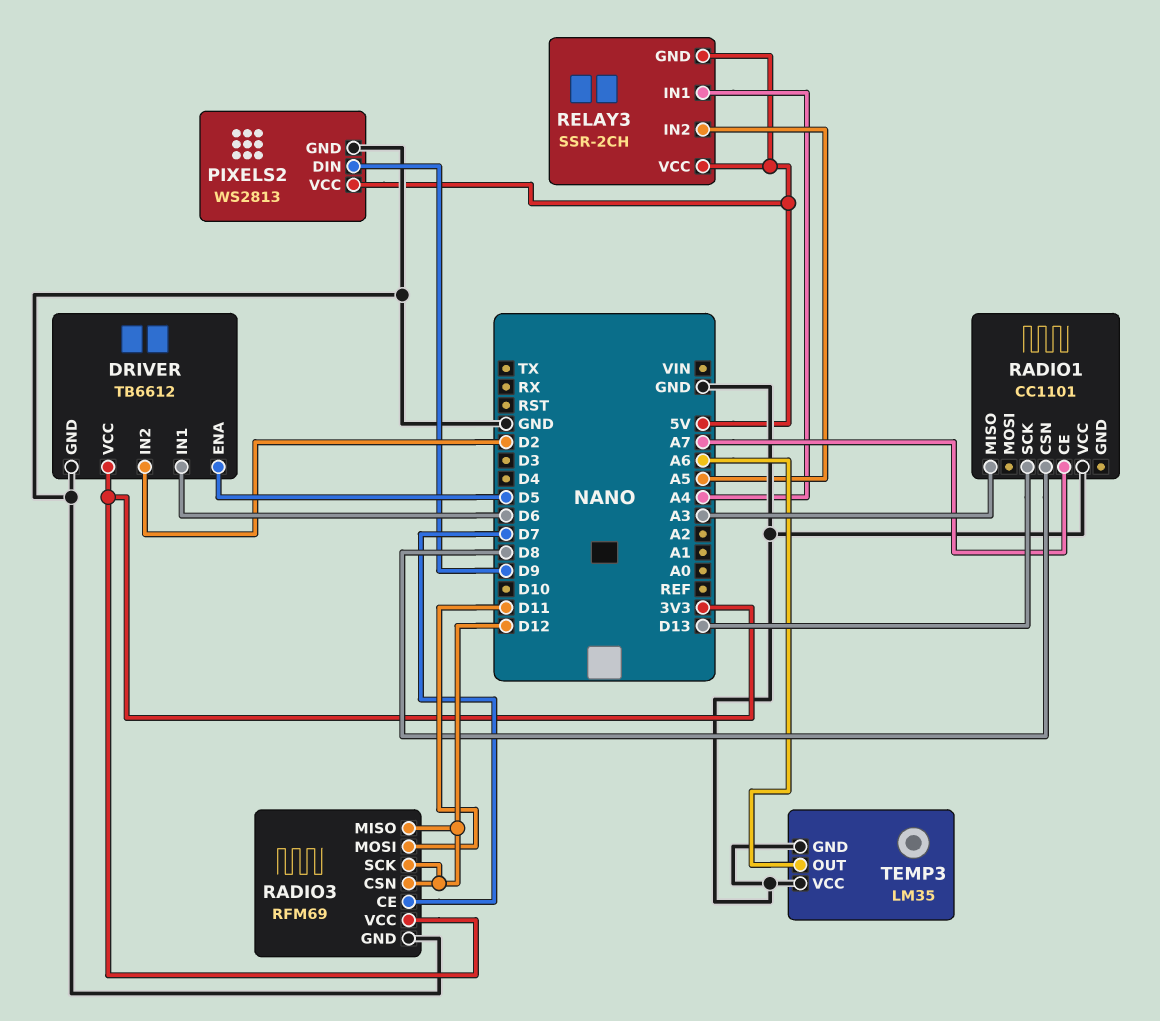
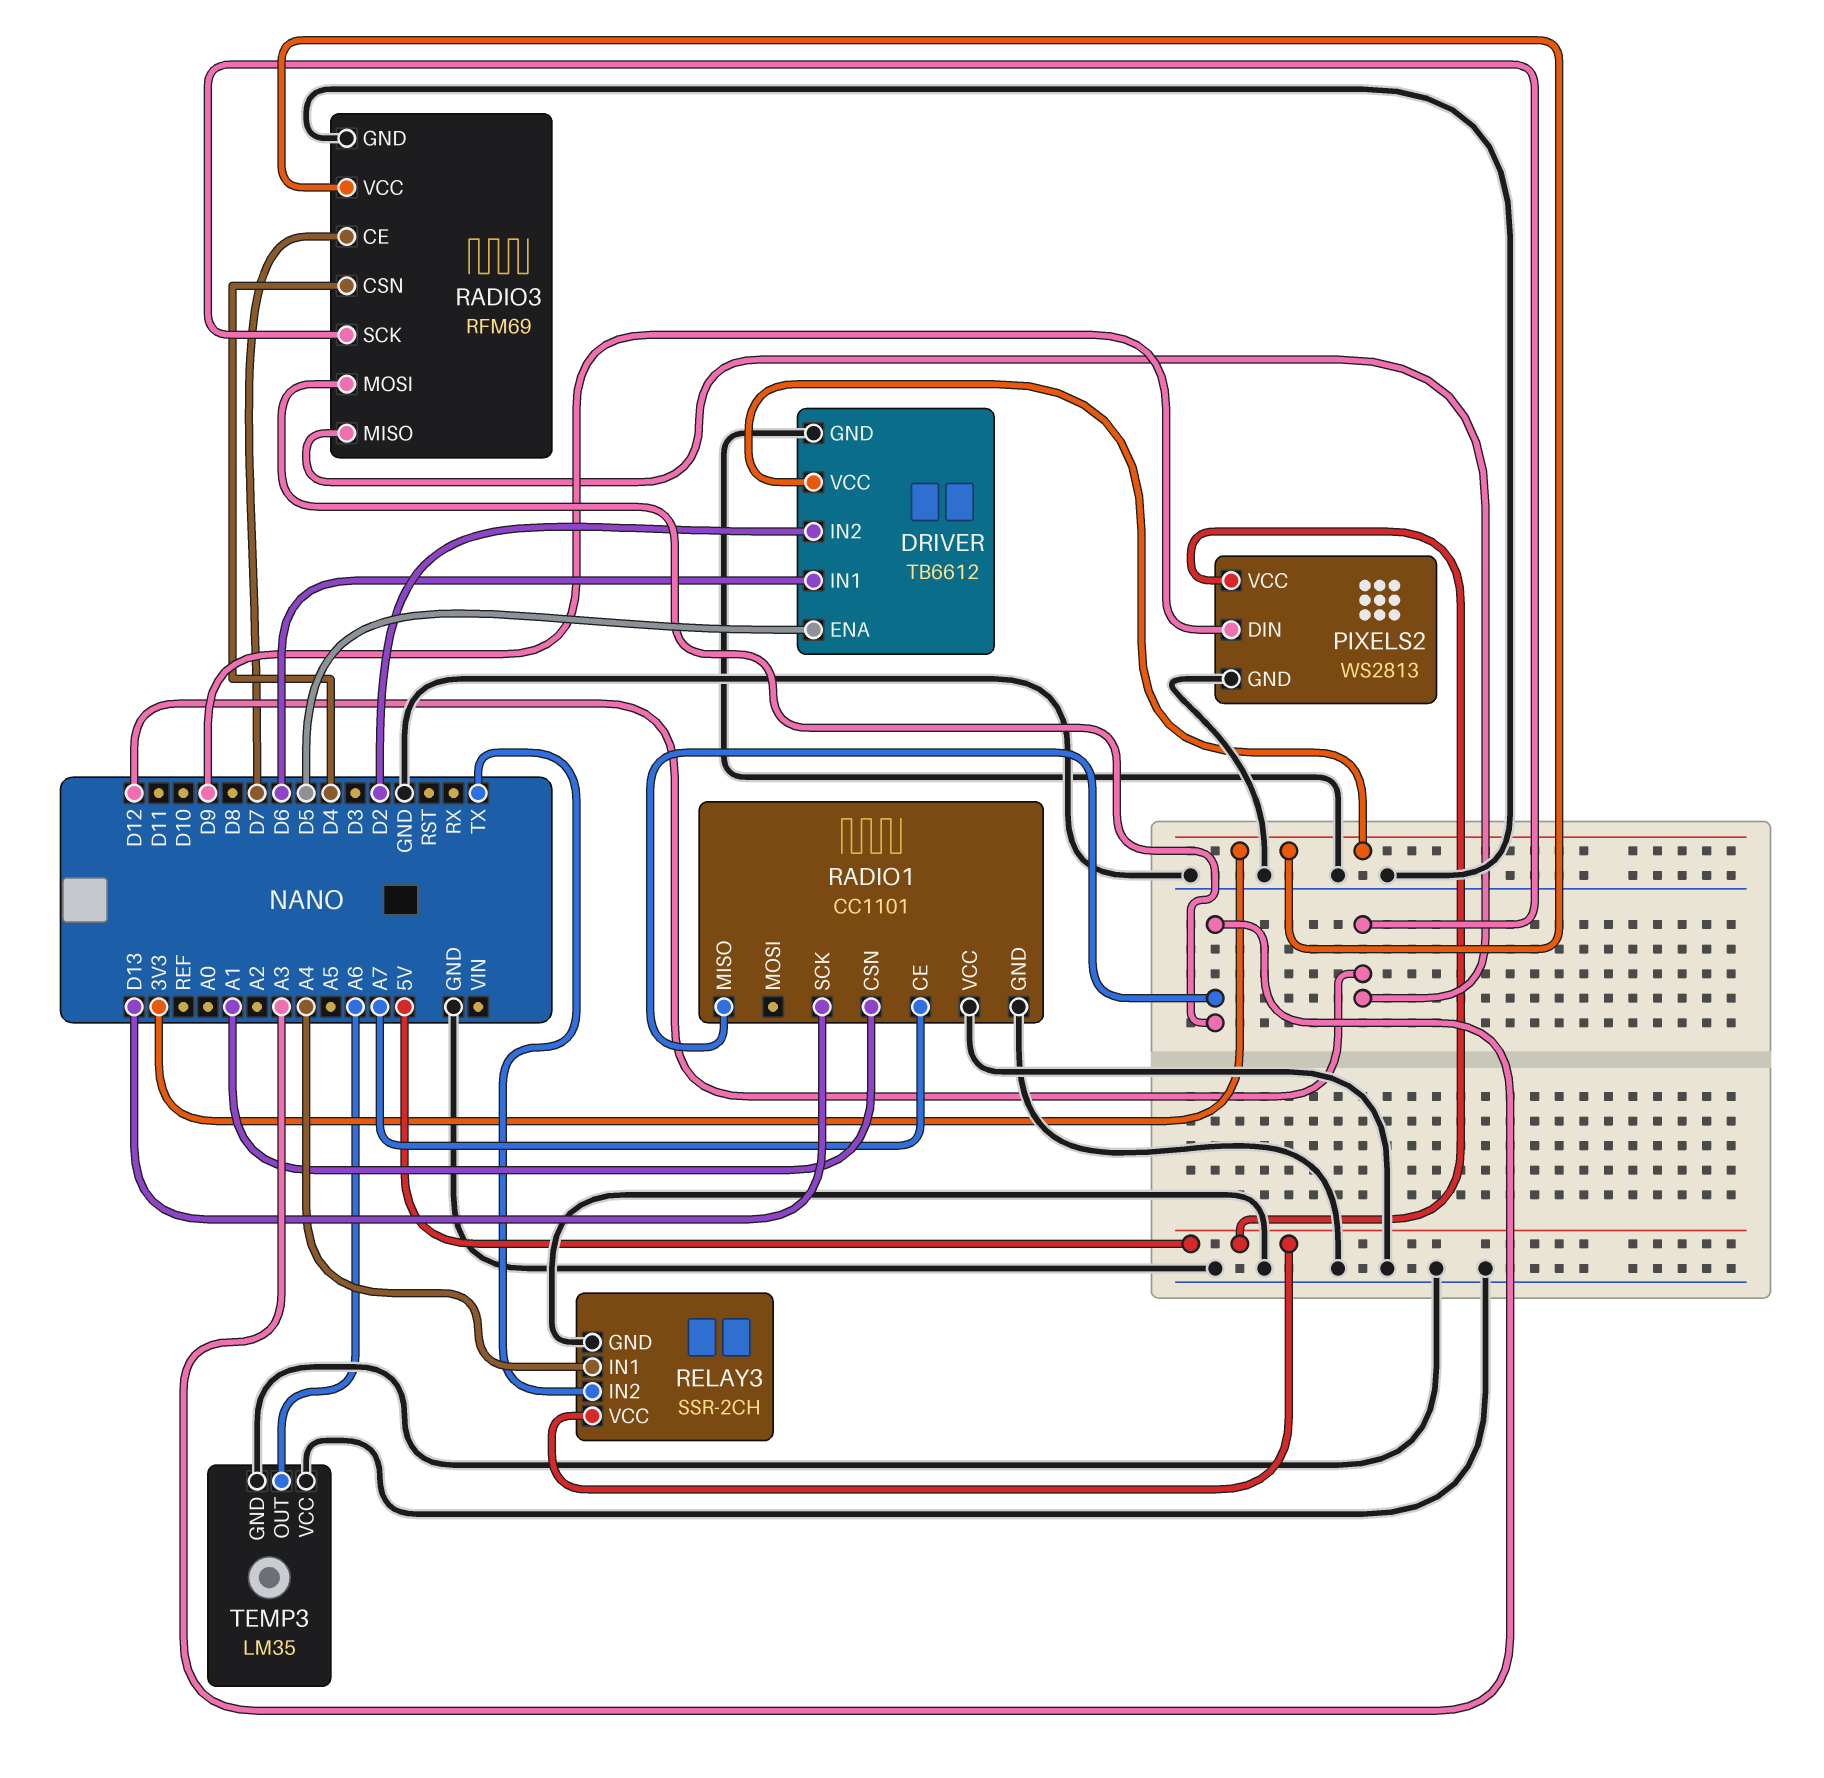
RADIO1 pin CSN: D8 -> A1
RADIO1 pin GND: none -> GND
RADIO3 pin CSN: D12 -> D4
RADIO3 pin MOSI: D11 -> A3
RELAY3 pin GND: 5V -> GND
RELAY3 pin IN2: A5 -> TX

